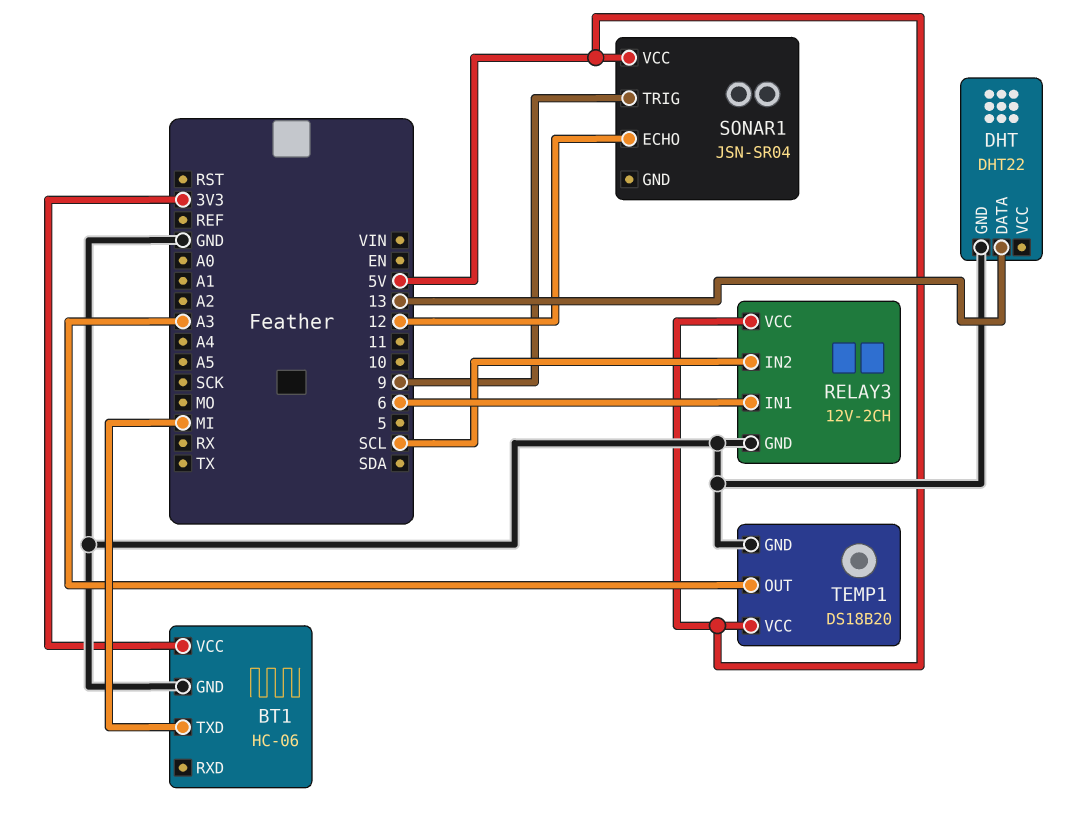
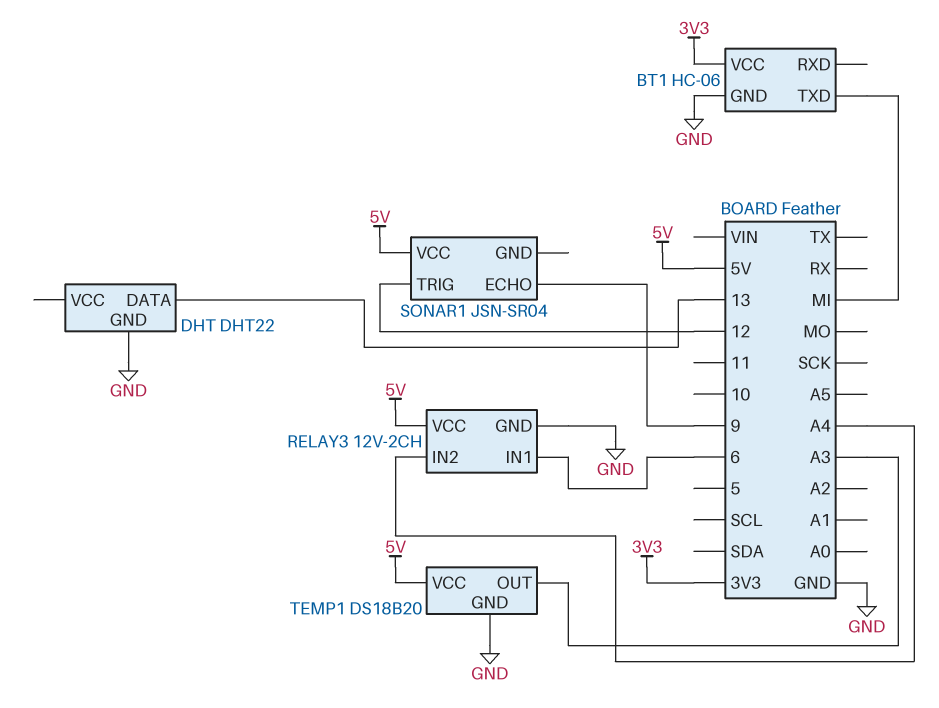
RELAY3 pin IN2: SCL -> A4
SONAR1 pin ECHO: 12 -> 9
SONAR1 pin TRIG: 9 -> 12

